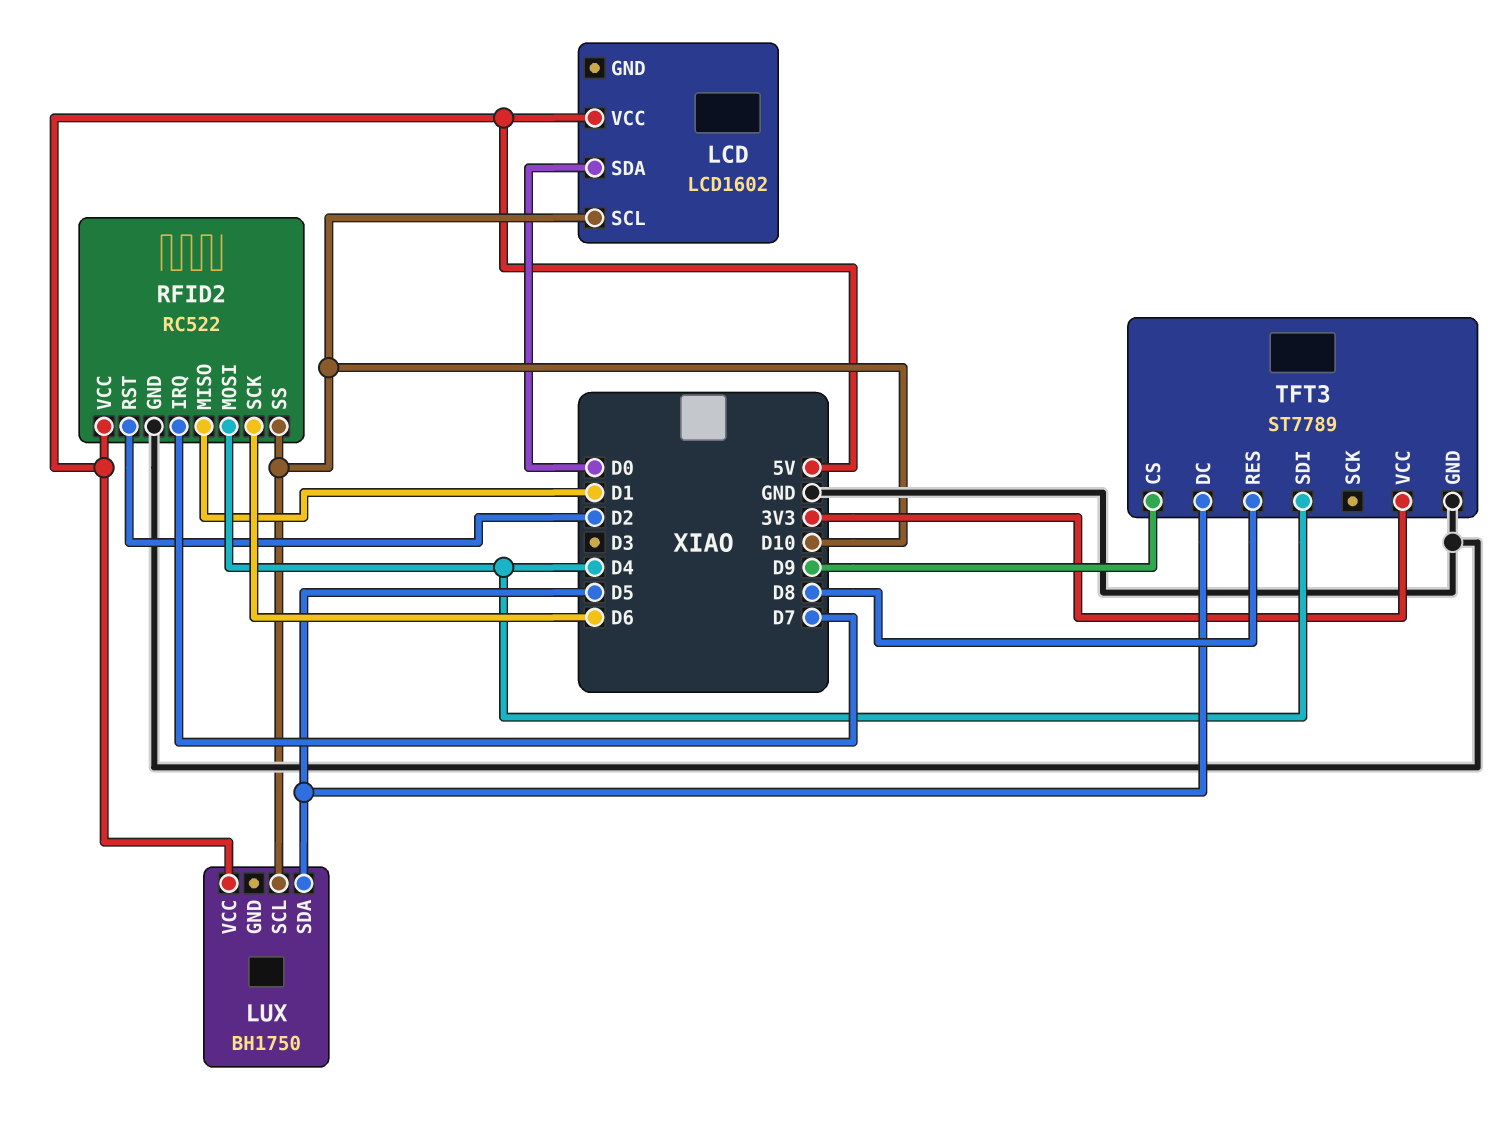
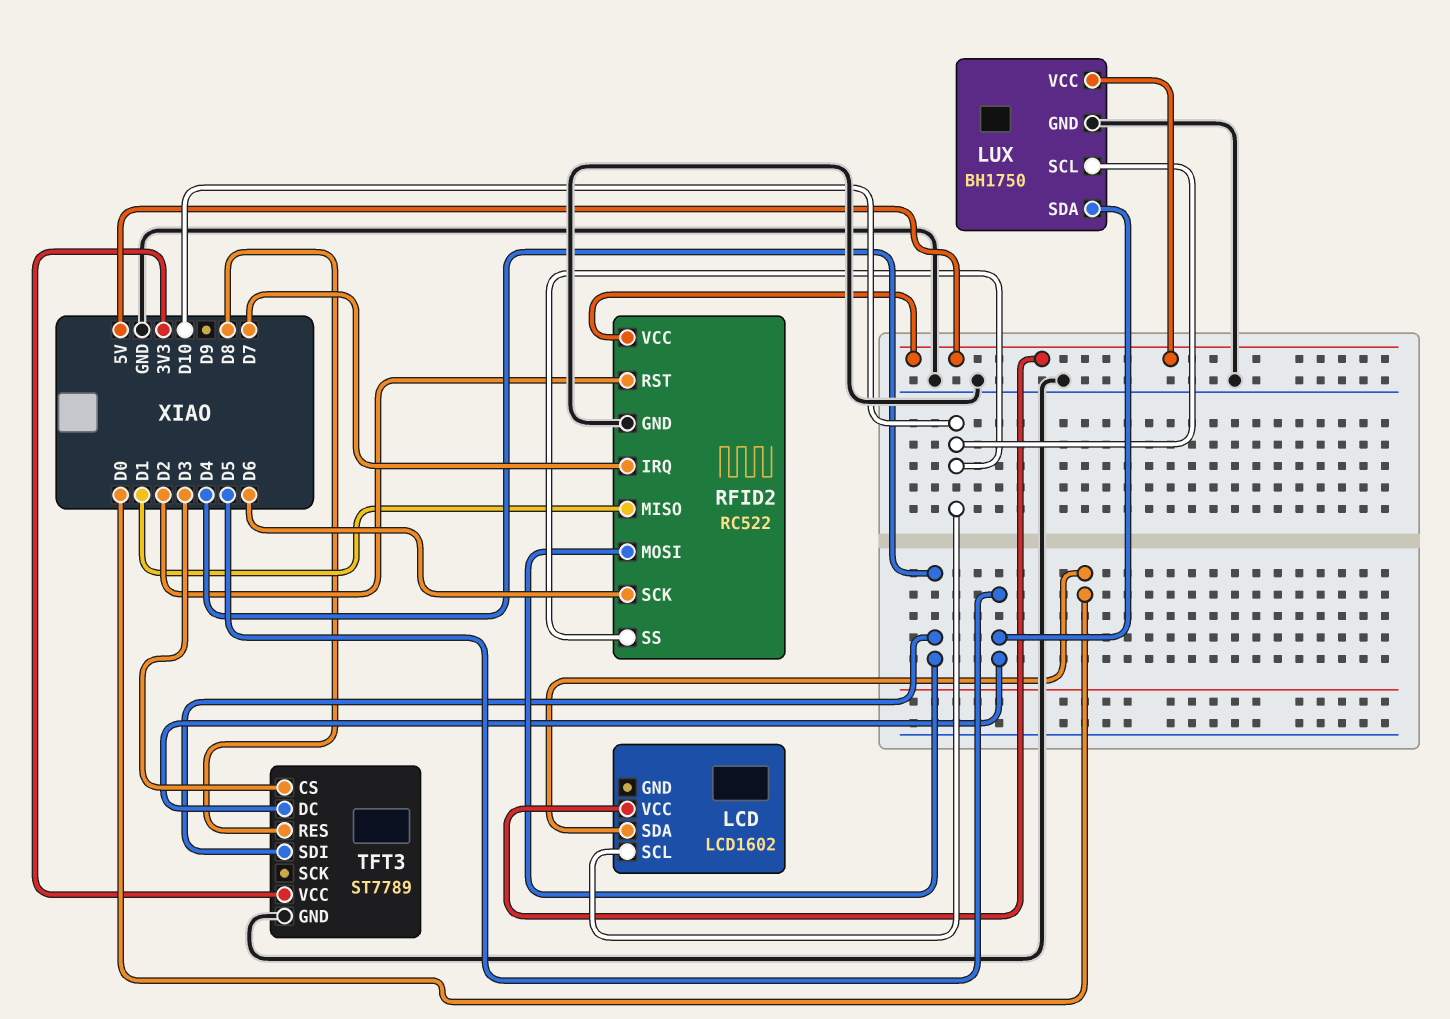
LUX pin GND: none -> GND
TFT3 pin CS: D9 -> D3

